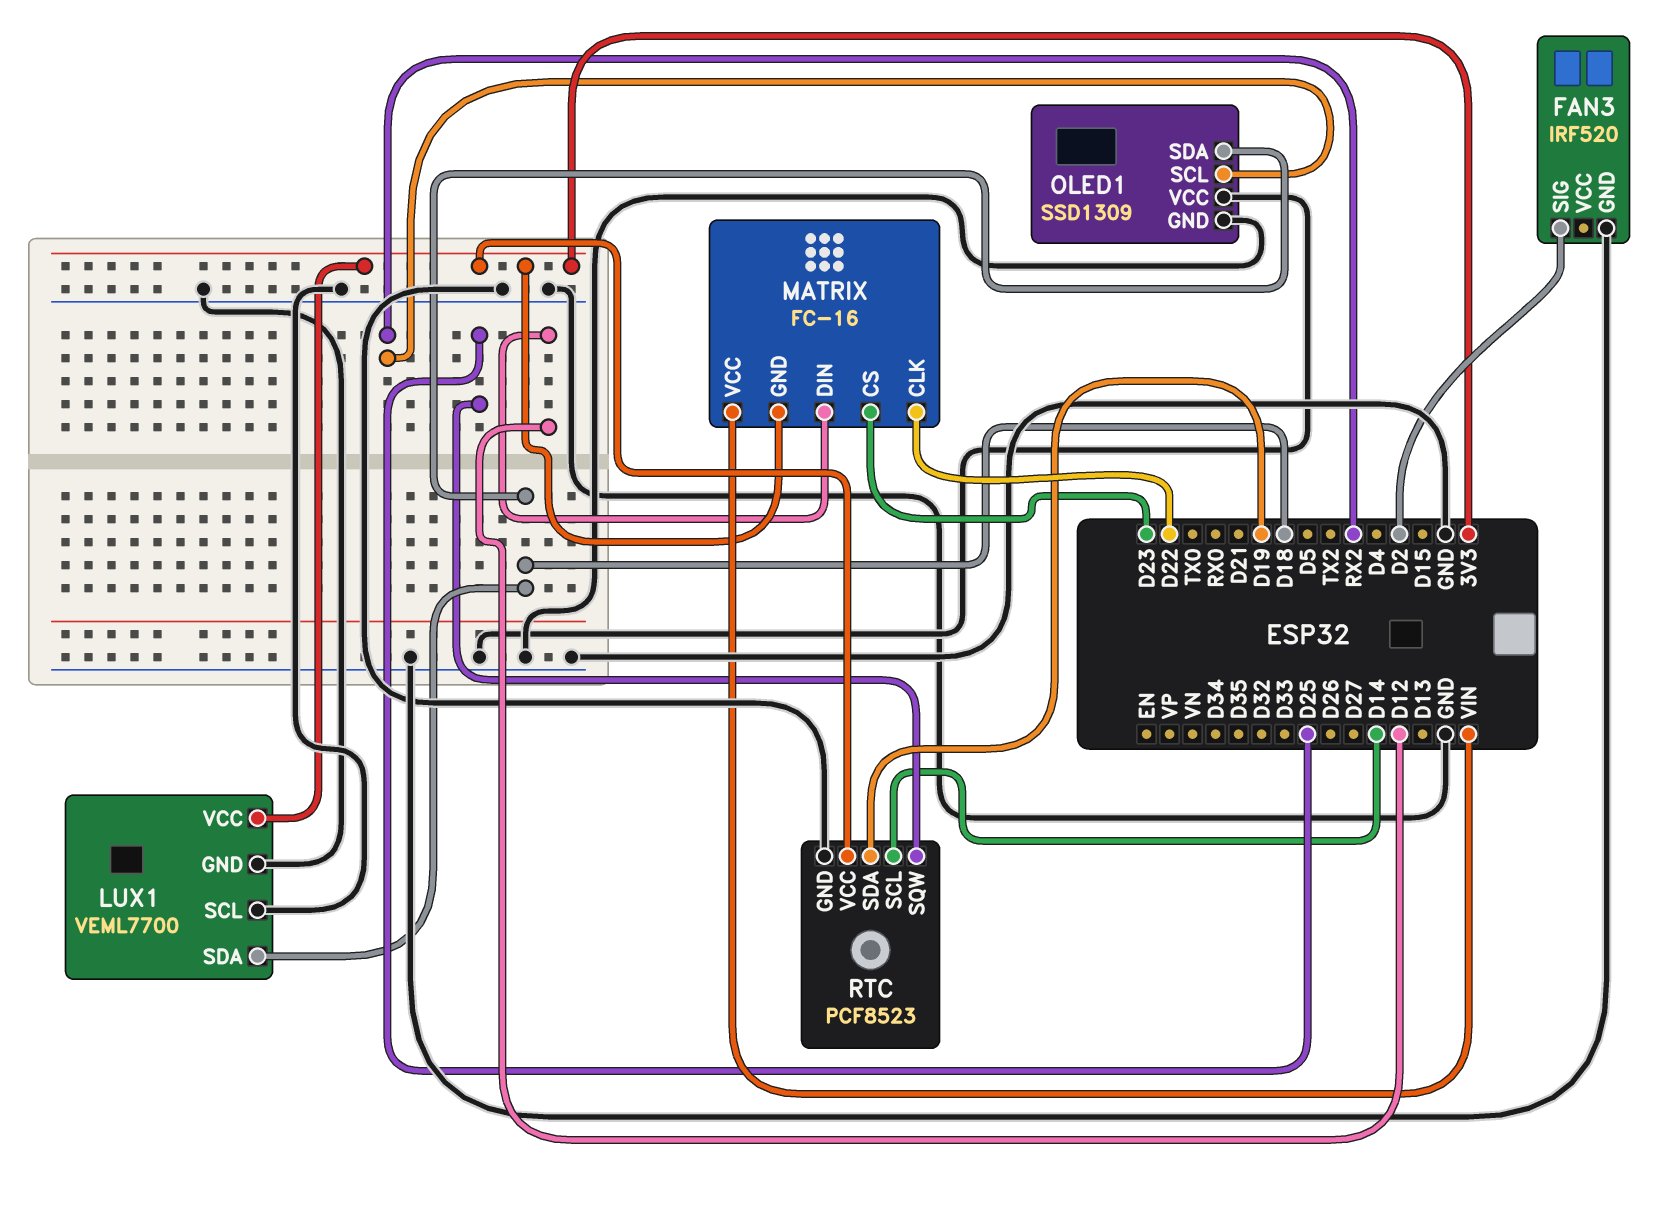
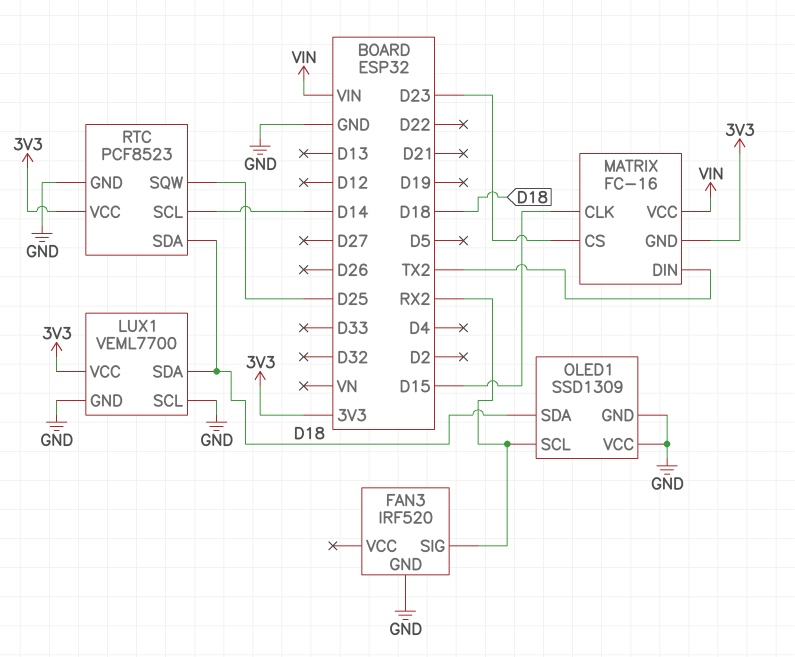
FAN3 pin SIG: D2 -> RX2
MATRIX pin CLK: D22 -> D15
MATRIX pin DIN: D12 -> TX2
RTC pin SDA: D19 -> D18

